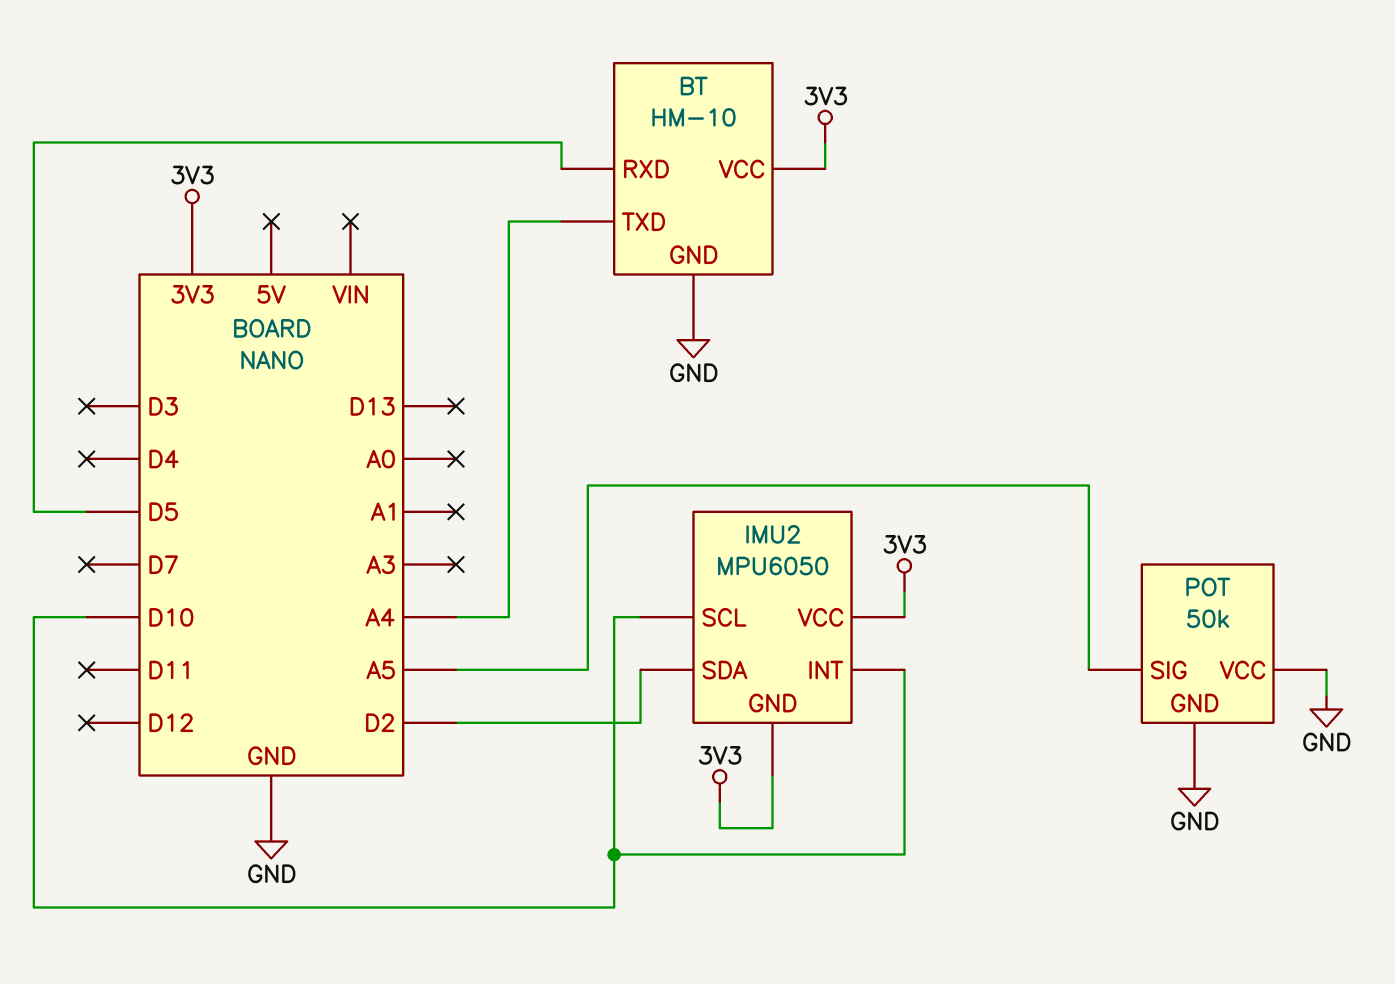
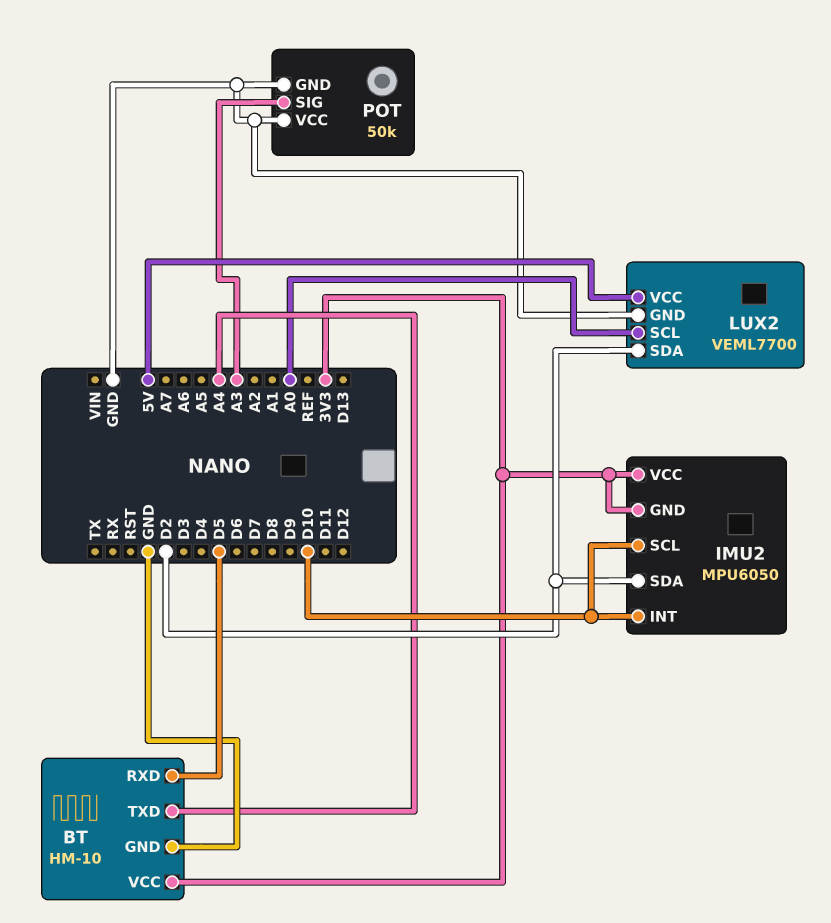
LUX2: none -> VEML7700
LUX2 pin GND: none -> GND
LUX2 pin SCL: none -> A0
LUX2 pin SDA: none -> D2
LUX2 pin VCC: none -> 5V
POT pin SIG: A5 -> A3

